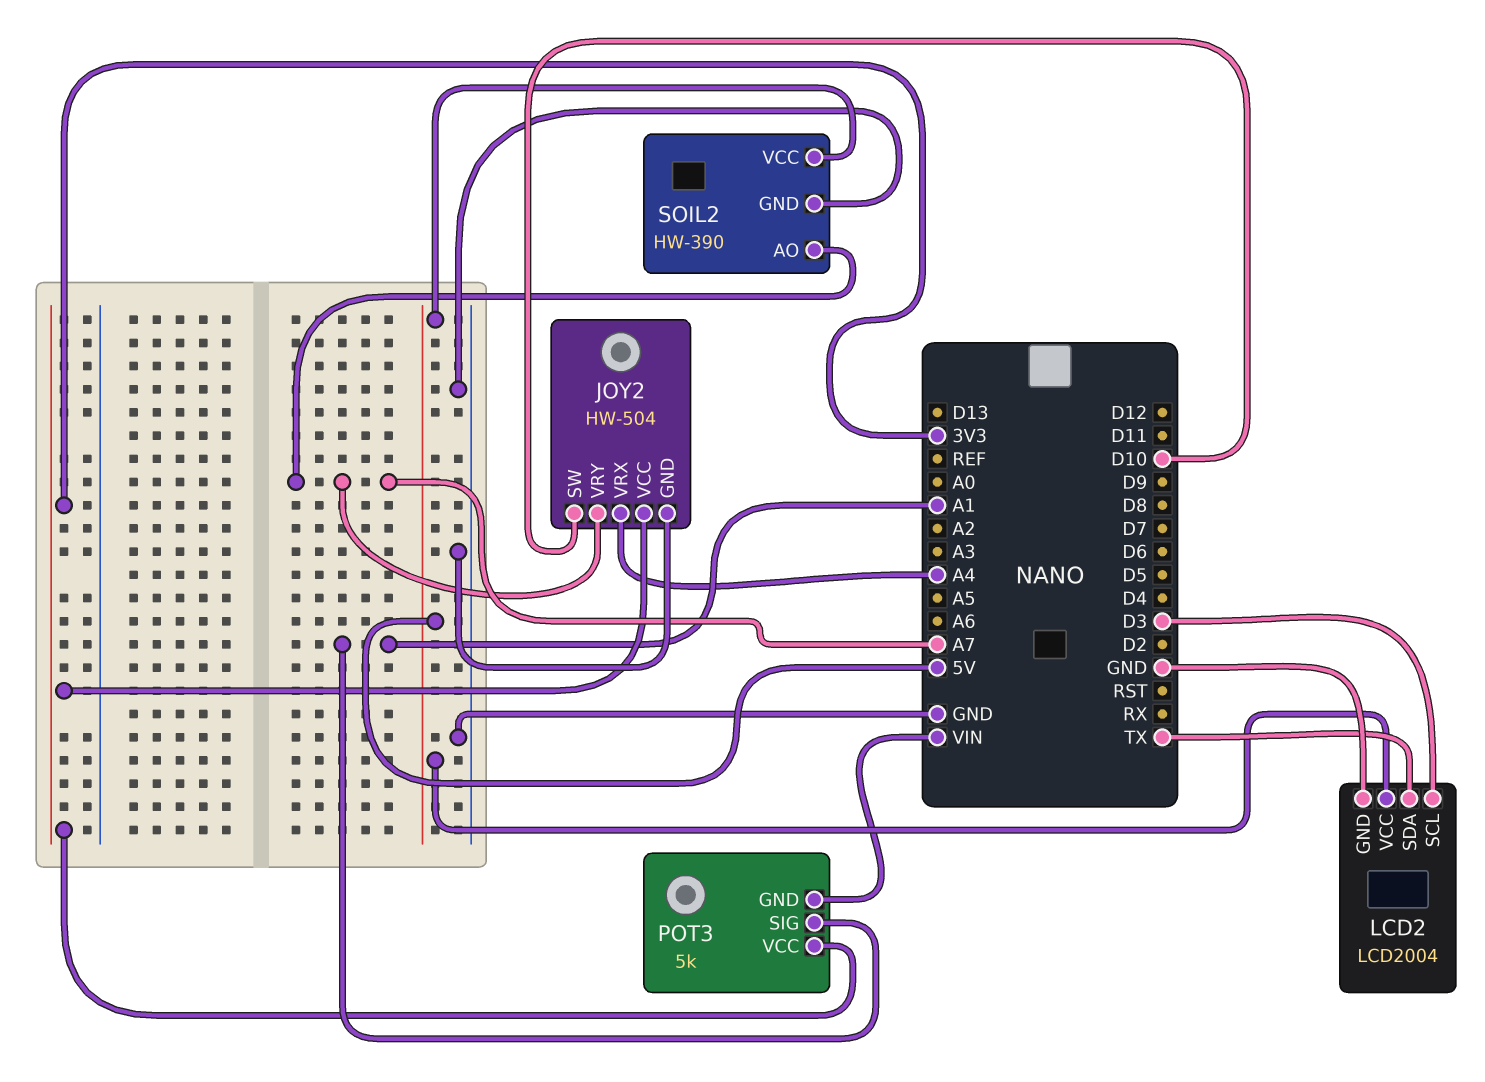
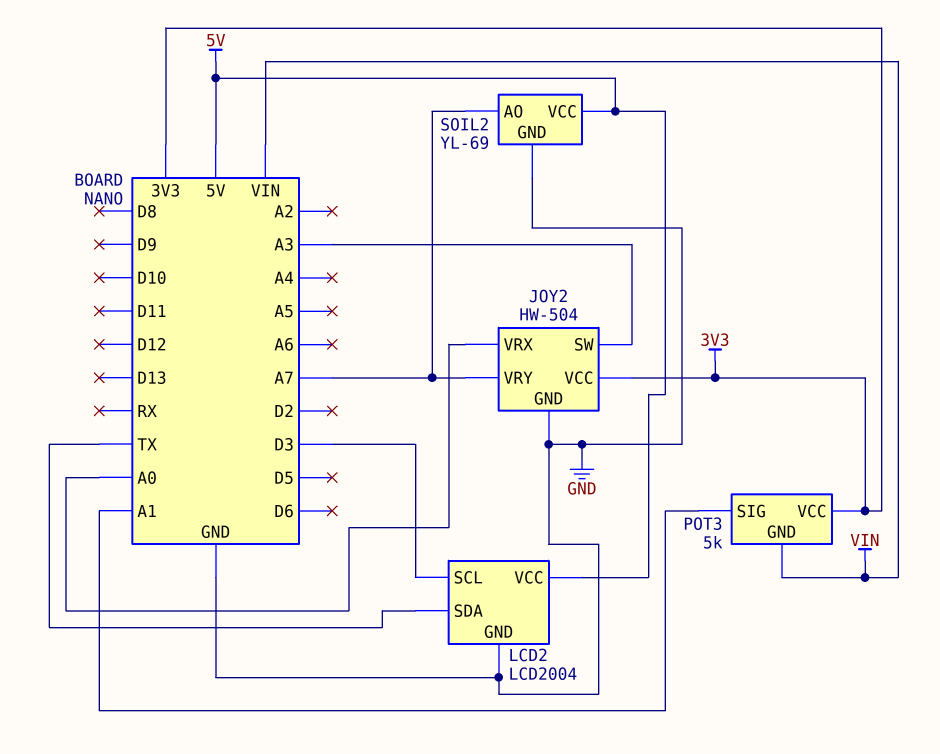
JOY2 pin SW: D10 -> A3
JOY2 pin VRX: A4 -> A0
SOIL2: HW-390 -> YL-69

